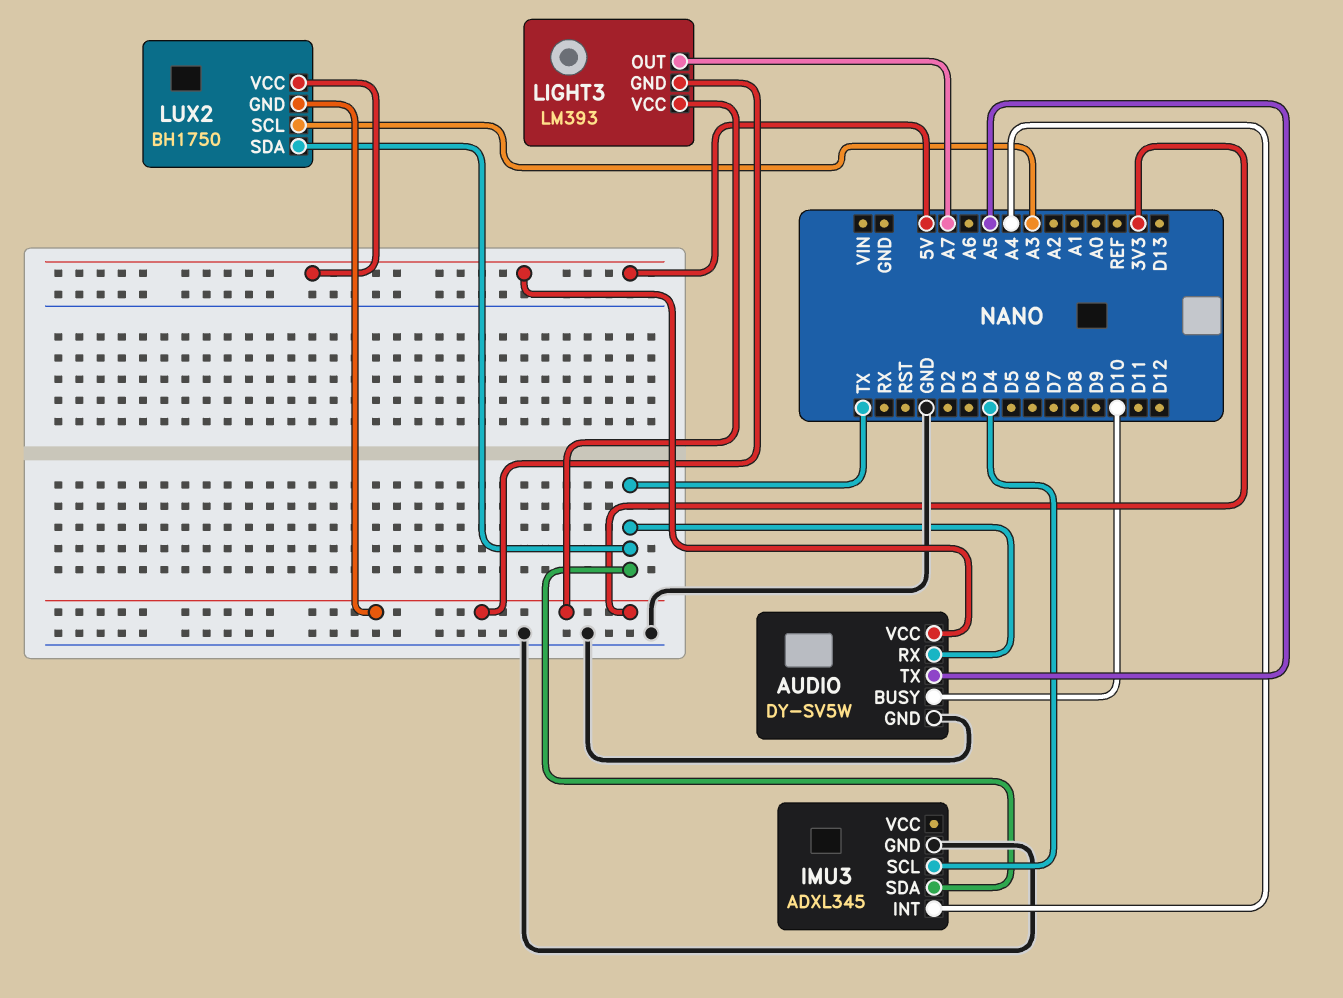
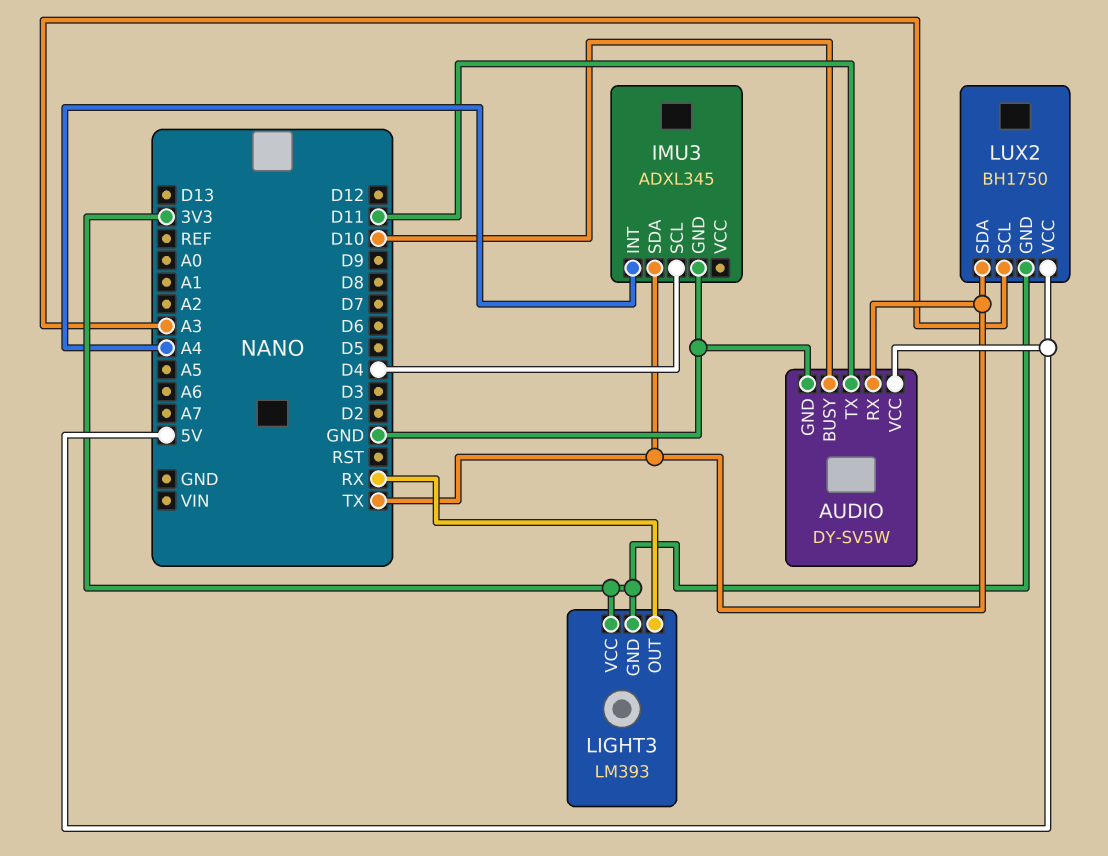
AUDIO pin TX: A5 -> D11
LIGHT3 pin OUT: A7 -> RX

